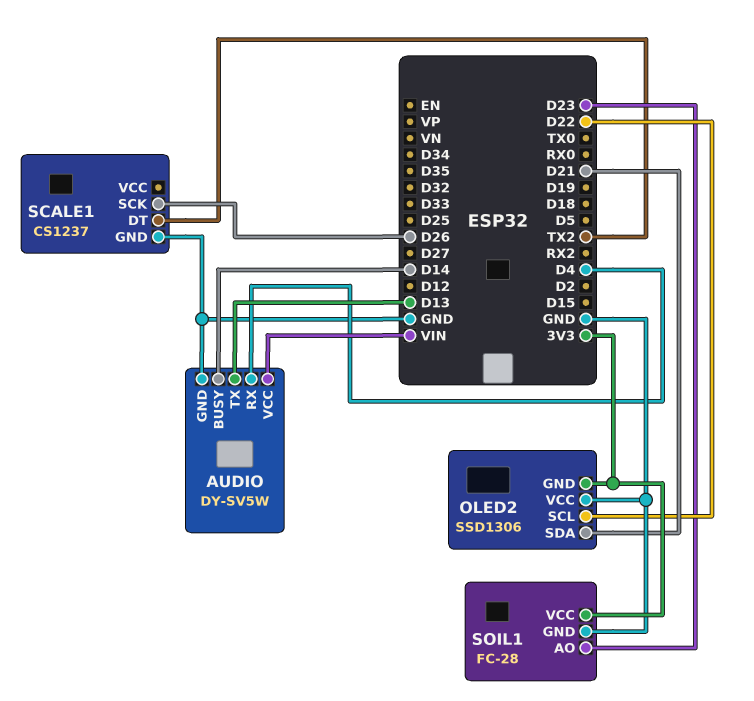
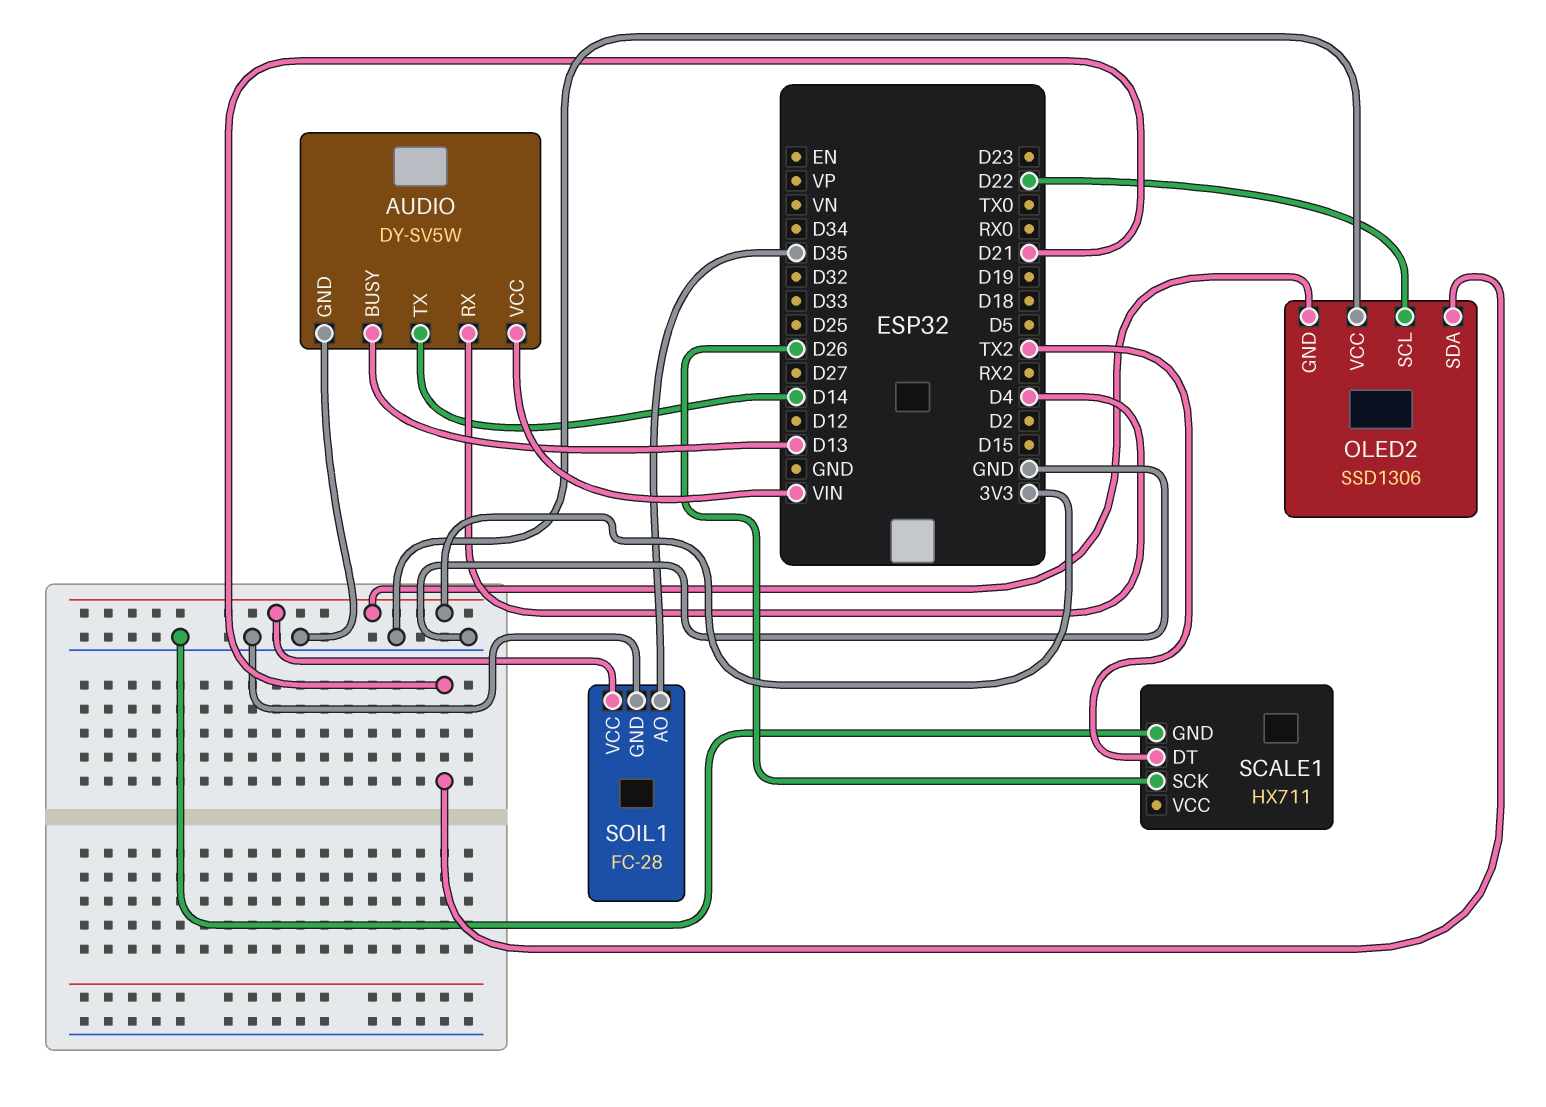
AUDIO pin BUSY: D14 -> D13
AUDIO pin TX: D13 -> D14
SCALE1: CS1237 -> HX711
SOIL1 pin AO: D23 -> D35

